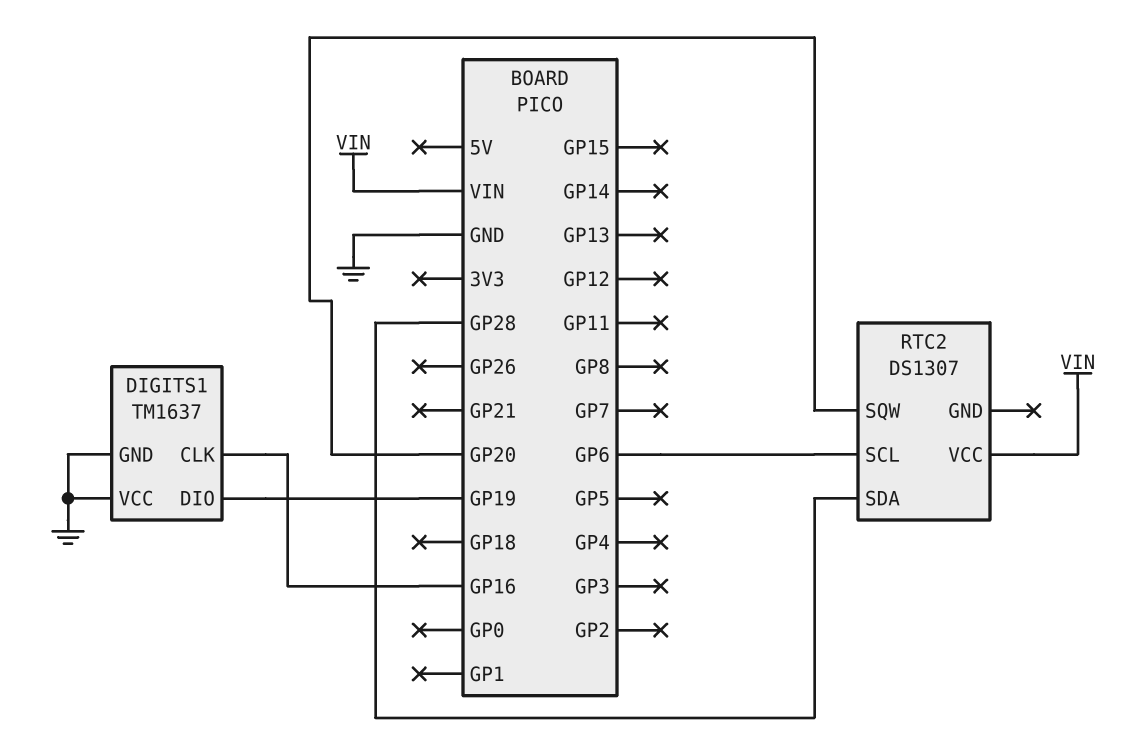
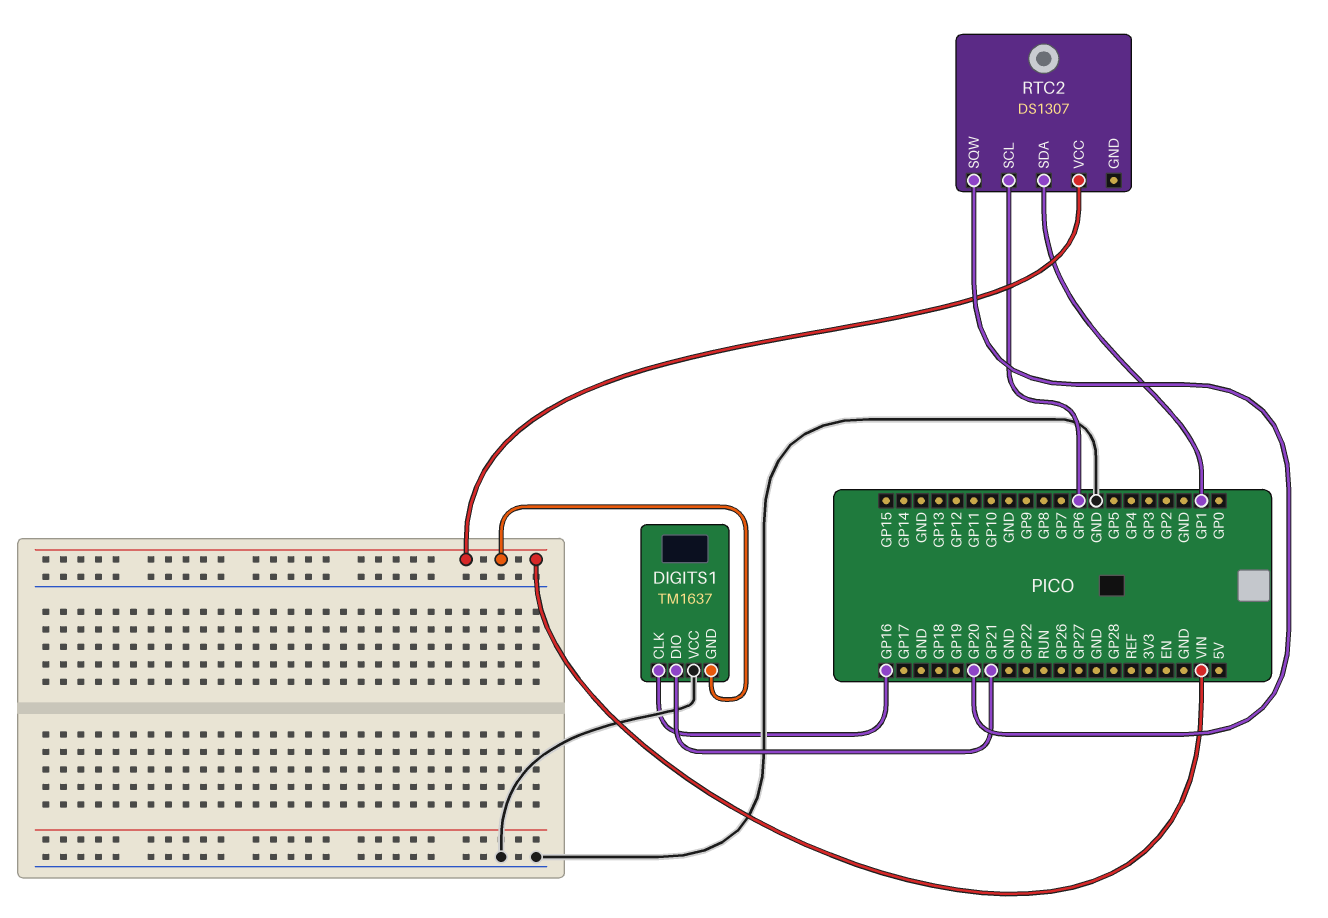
DIGITS1 pin DIO: GP19 -> GP21
DIGITS1 pin GND: GND -> VIN
RTC2 pin SDA: GP28 -> GP1

